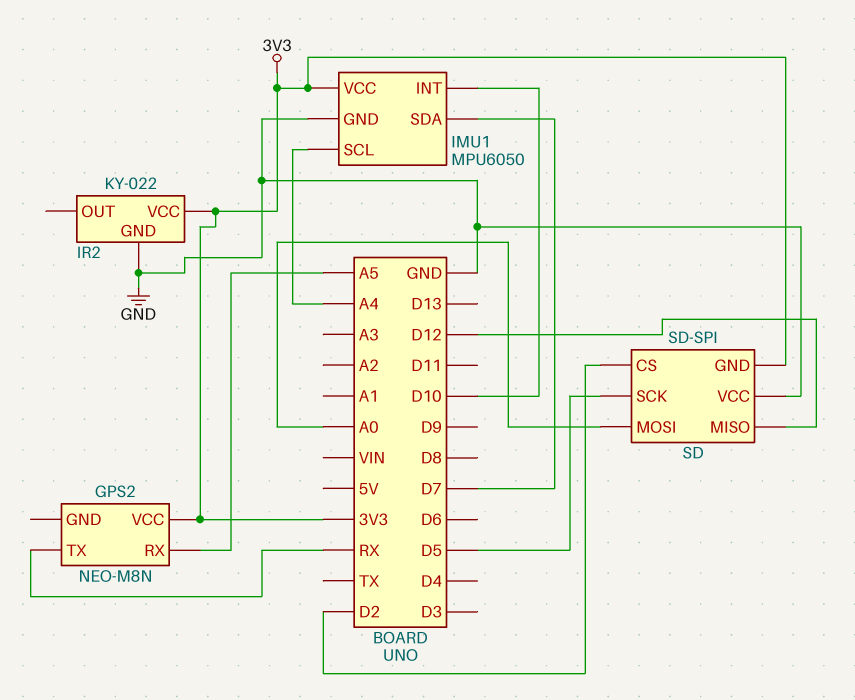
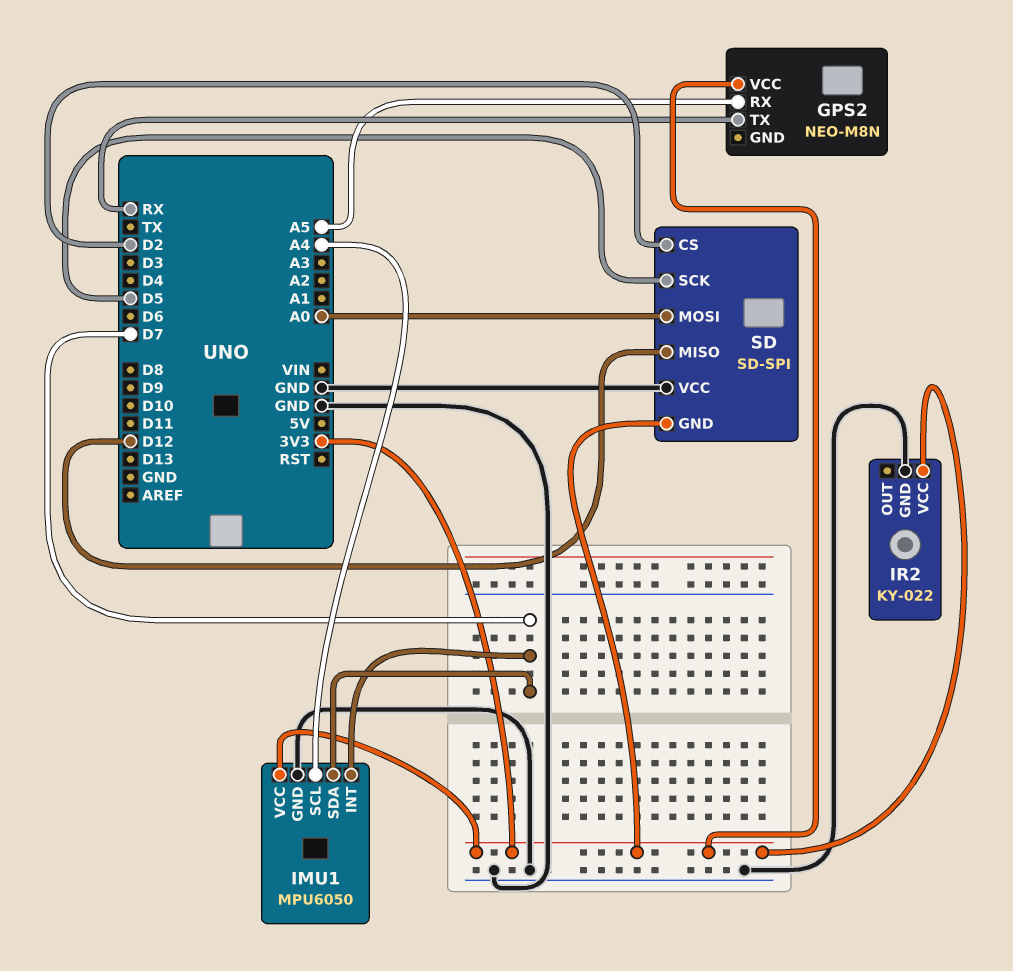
IMU1 pin INT: D10 -> D7

